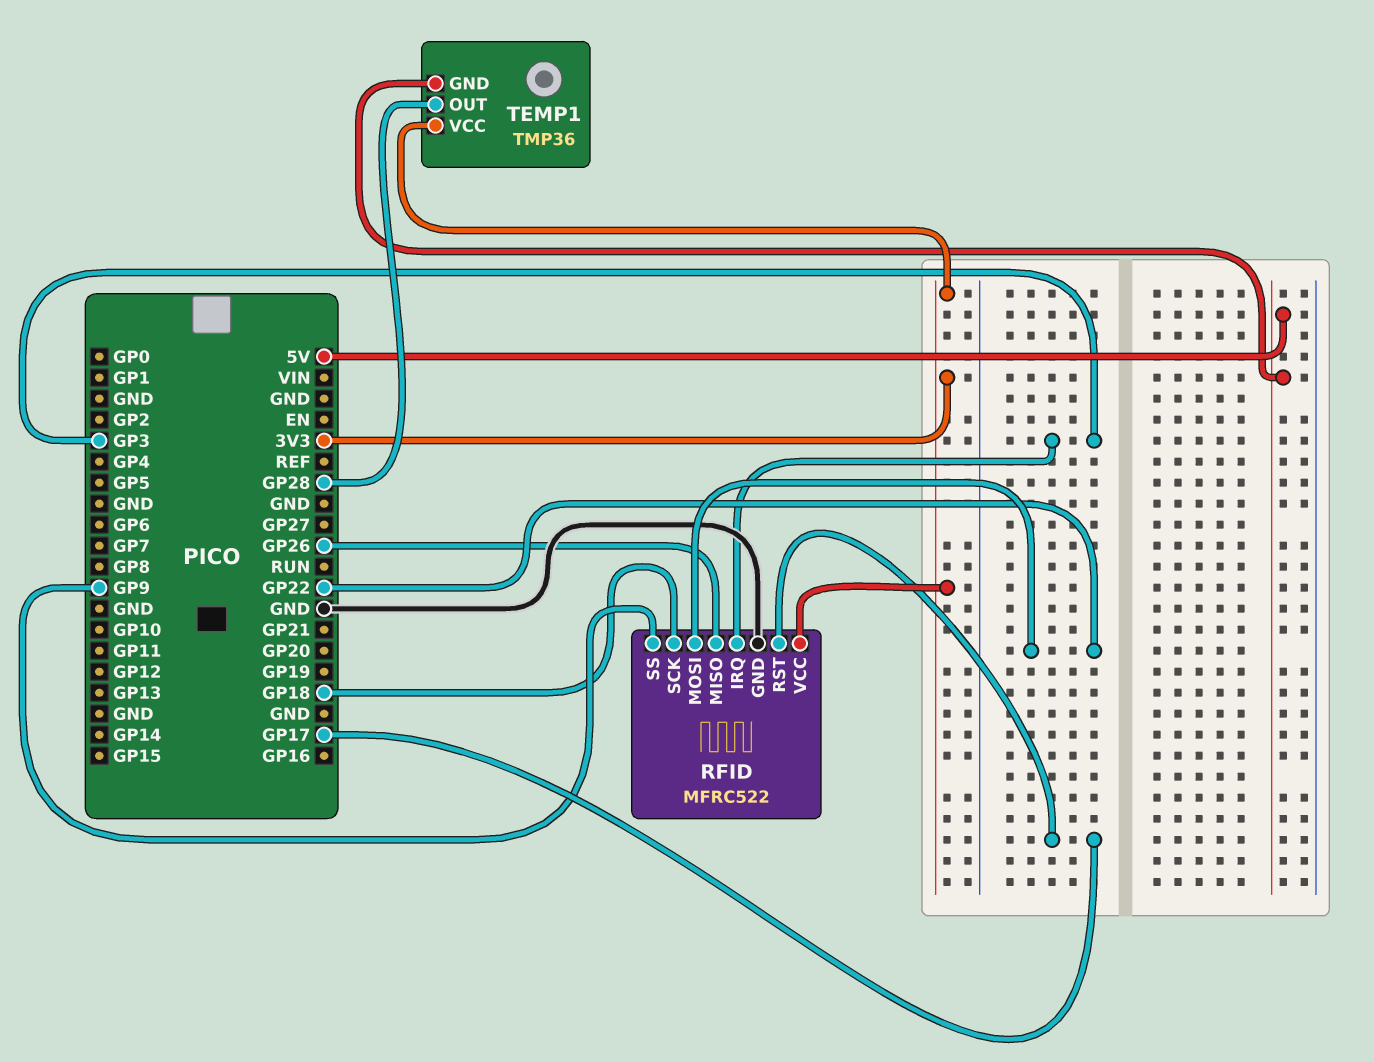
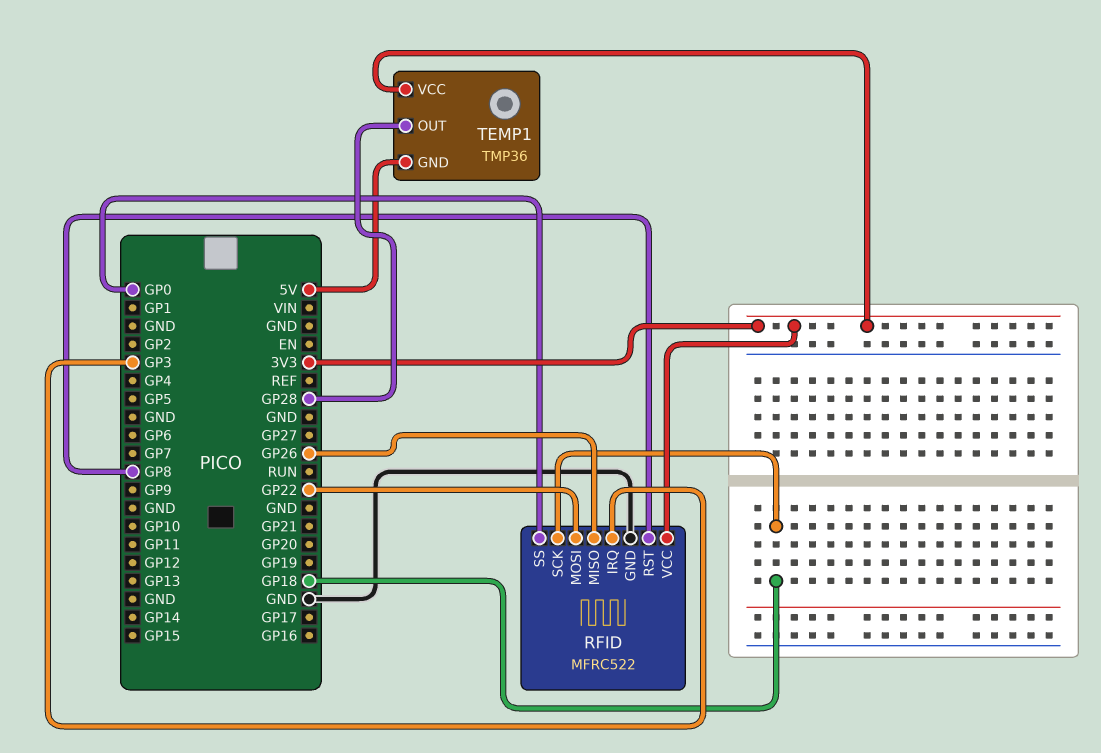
RFID pin RST: GP17 -> GP8
RFID pin SS: GP9 -> GP0

